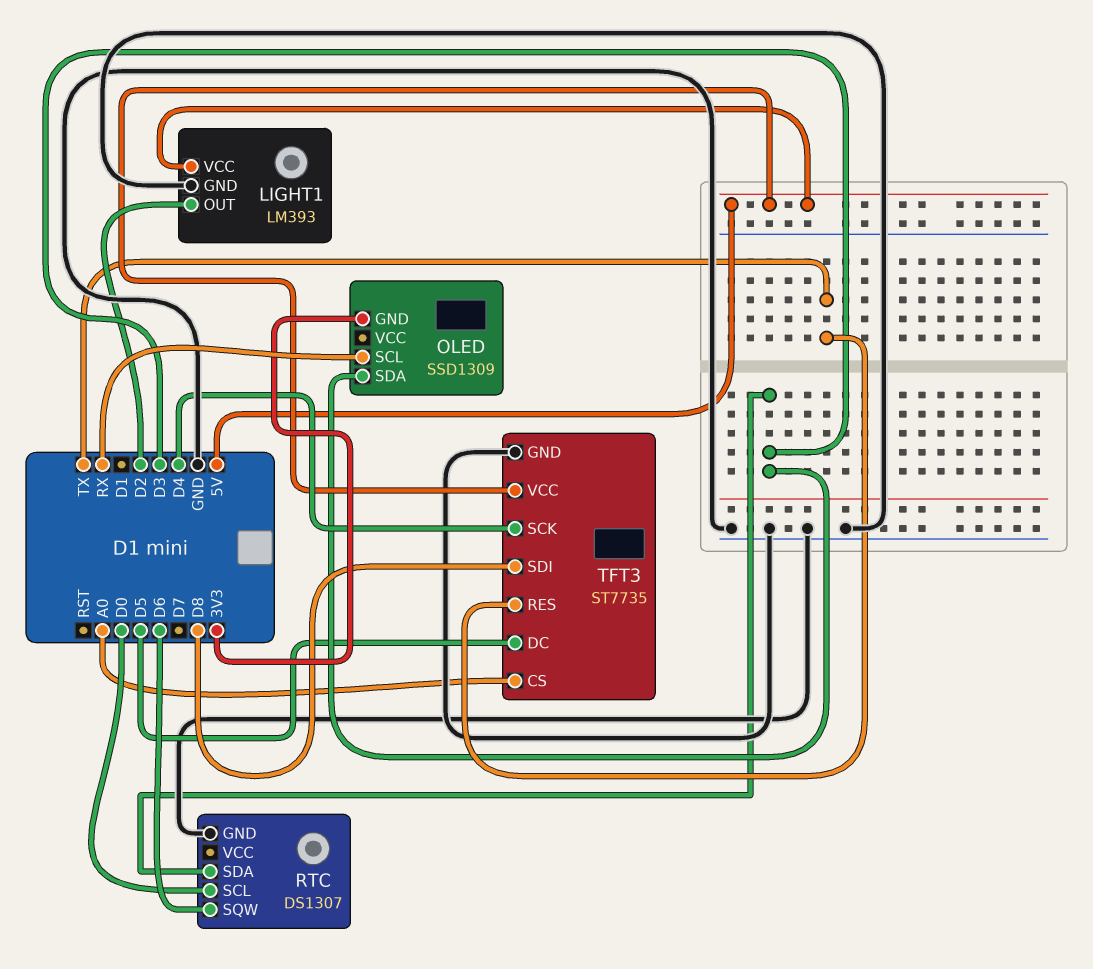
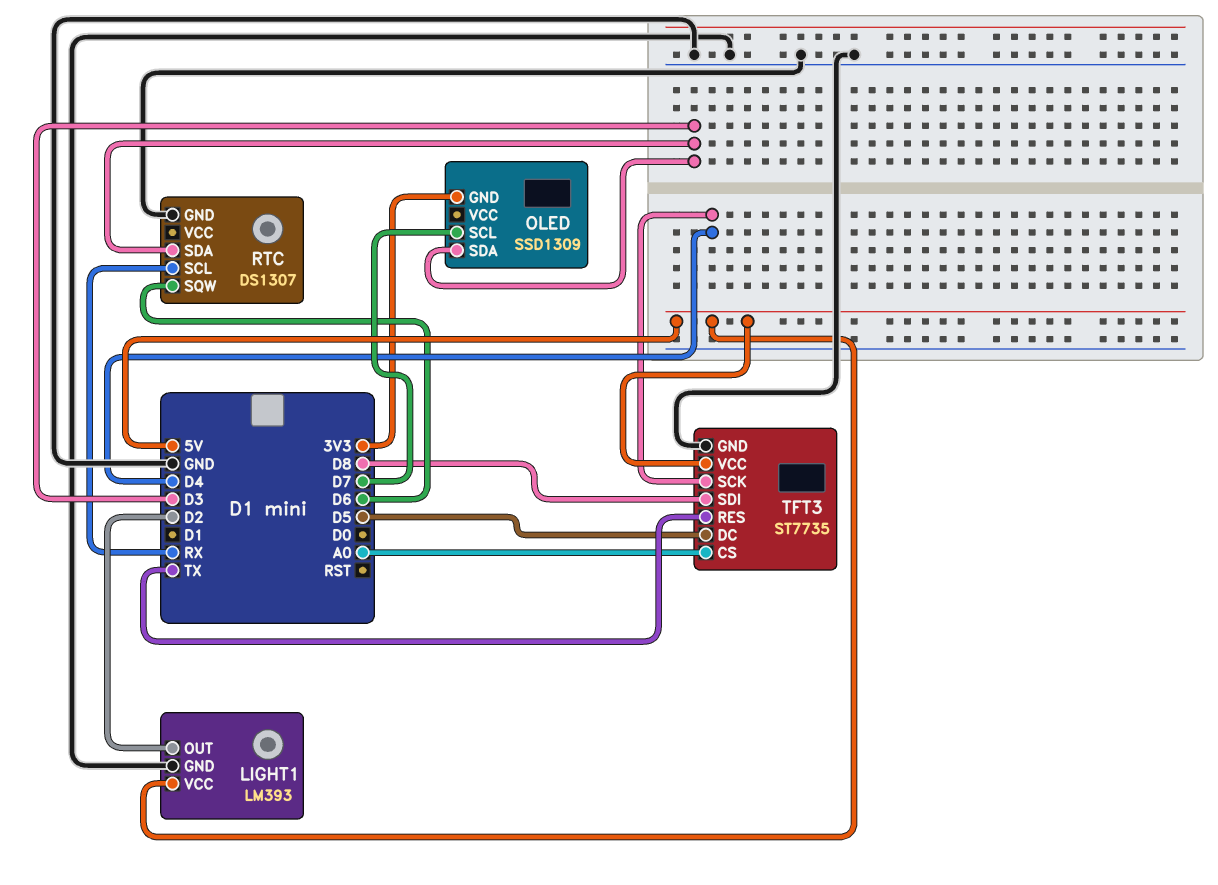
OLED pin SCL: RX -> D7
RTC pin SCL: D0 -> RX

